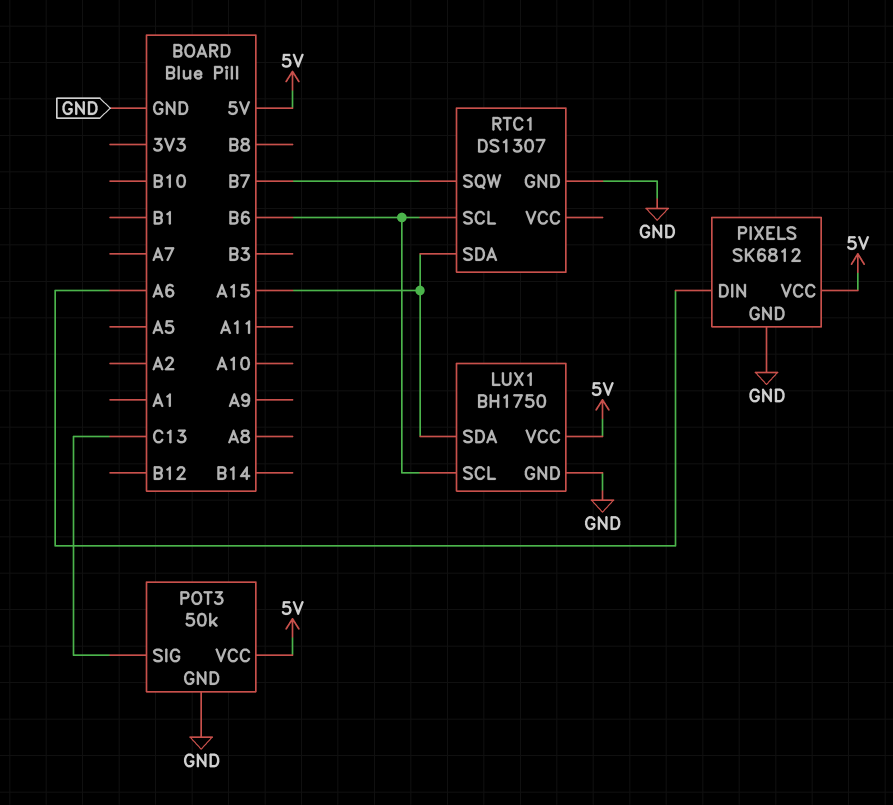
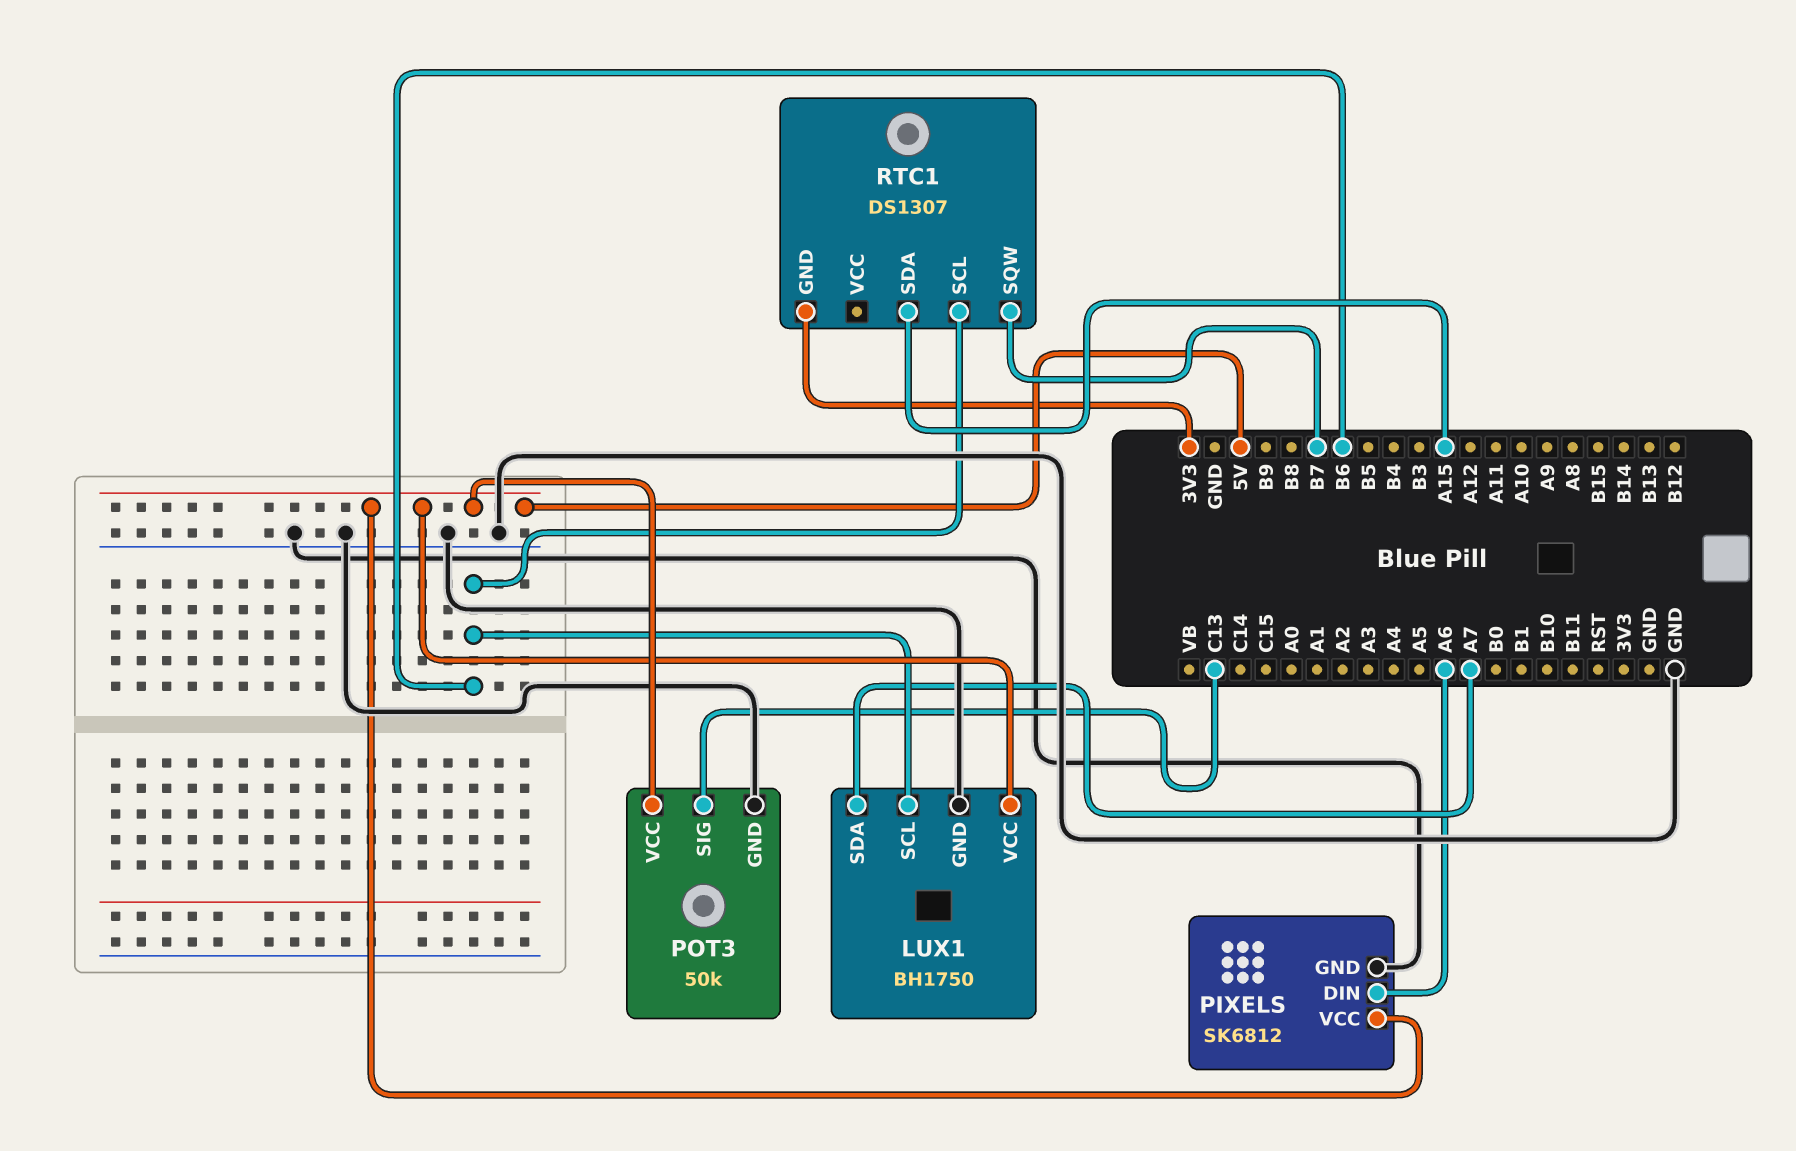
LUX1 pin SDA: A15 -> A7
RTC1 pin GND: GND -> 3V3

